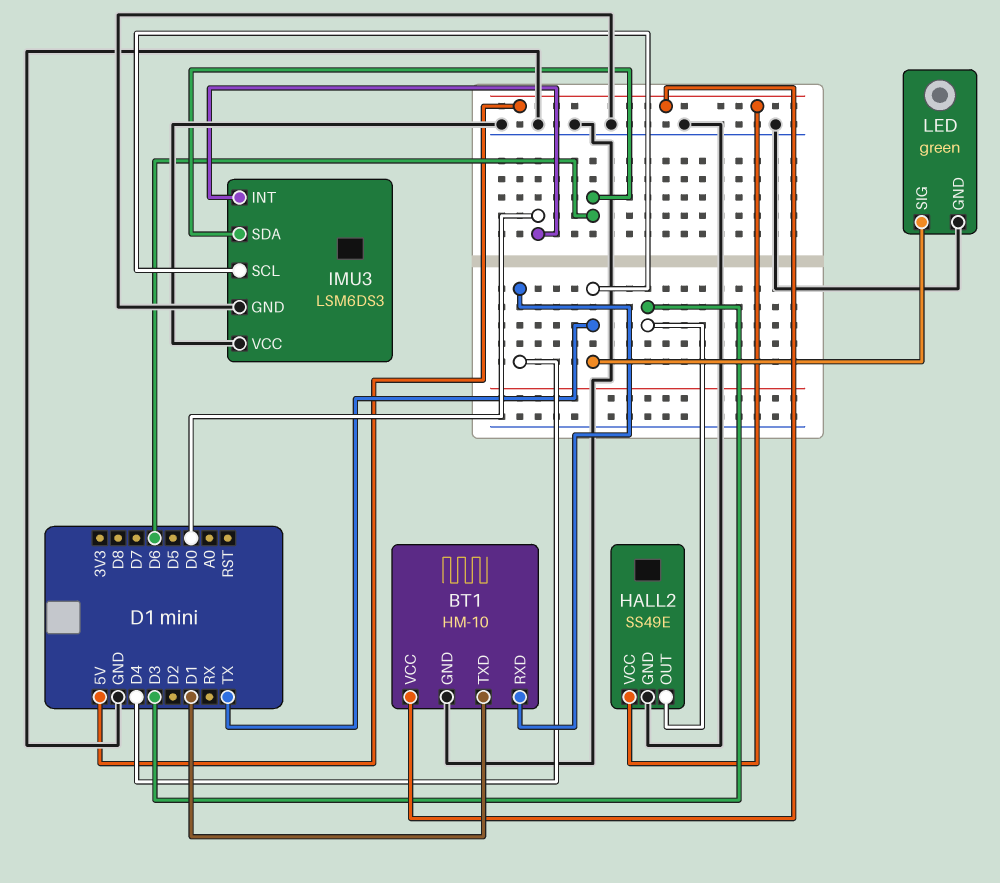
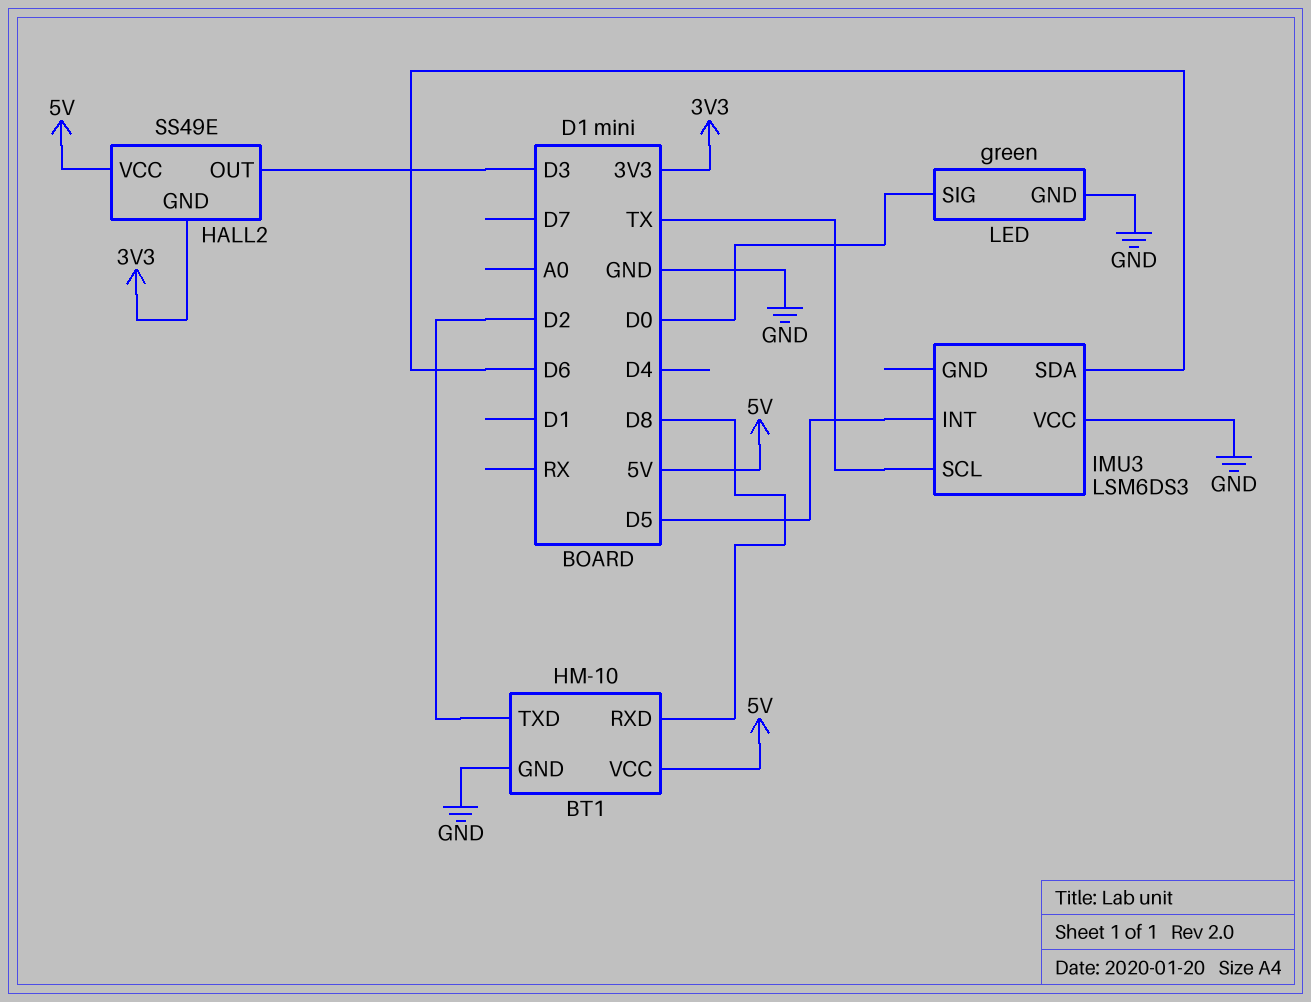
BT1 pin RXD: D4 -> D8
BT1 pin TXD: D1 -> D2
HALL2 pin GND: GND -> 3V3
IMU3 pin GND: GND -> none
IMU3 pin INT: D0 -> D5
LED pin SIG: TX -> D0

